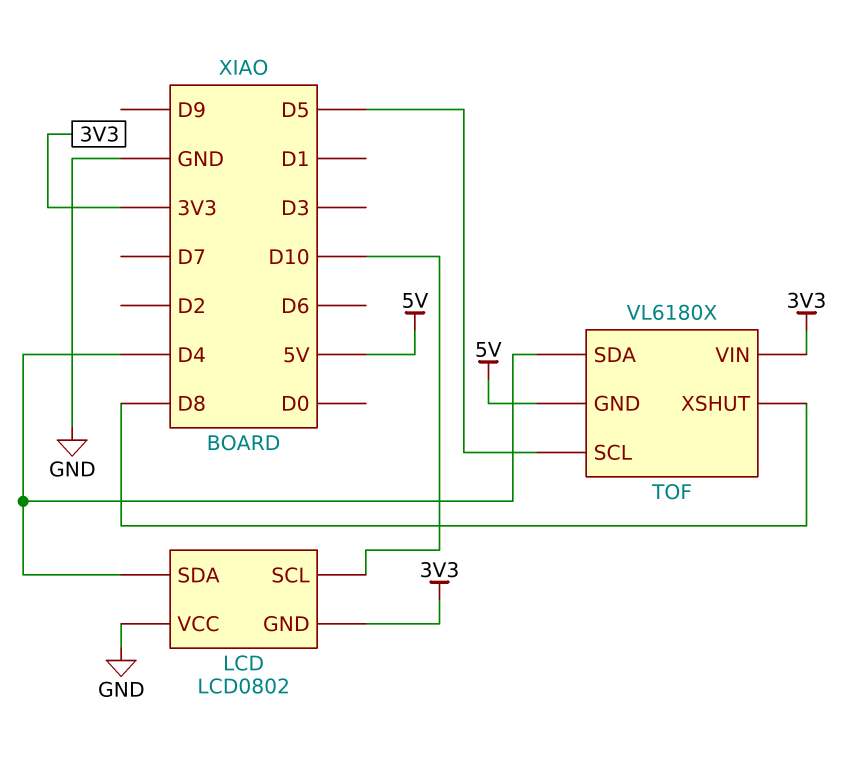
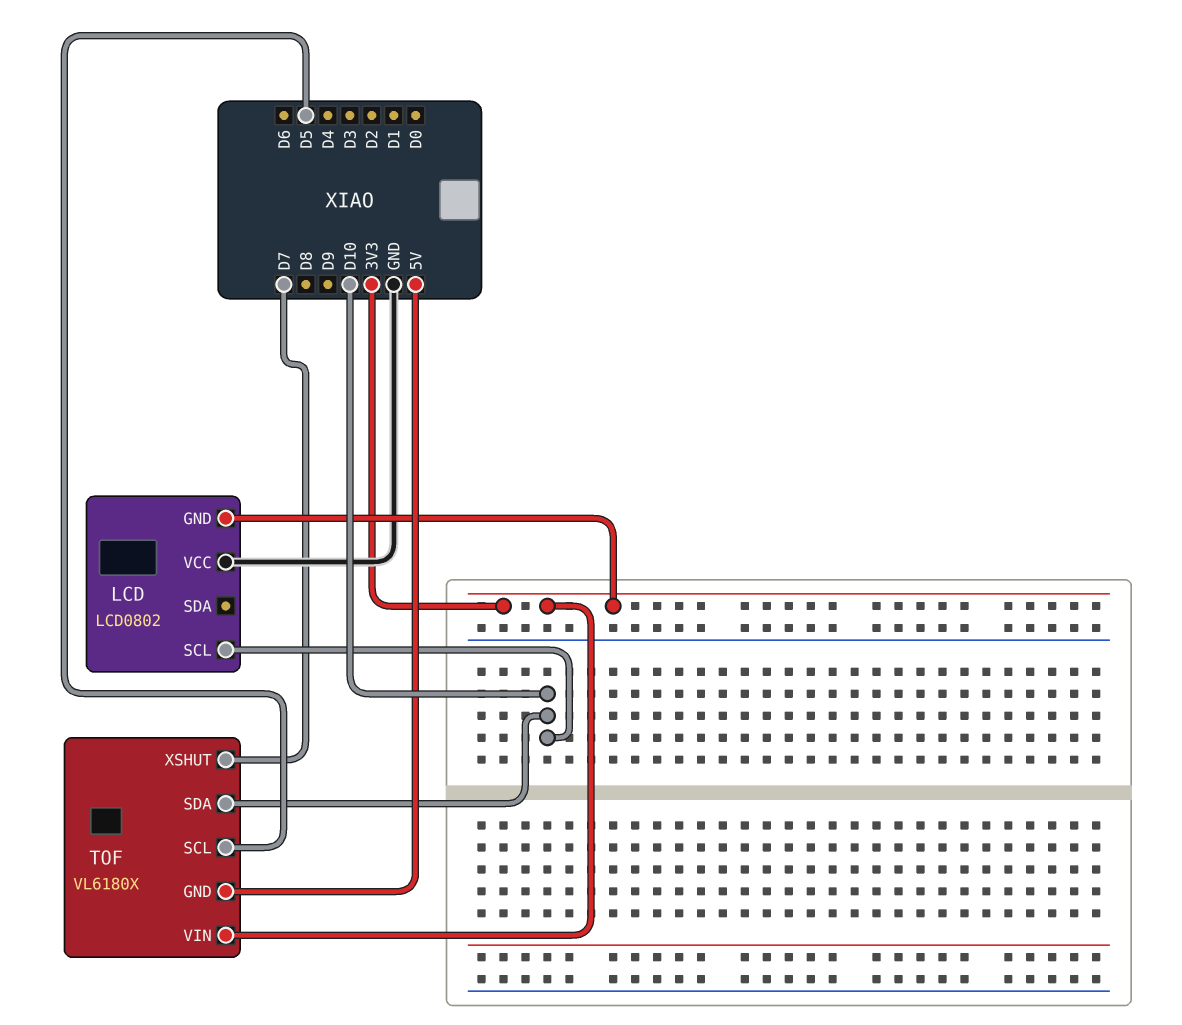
LCD pin SDA: D4 -> none
TOF pin SDA: D4 -> D10
TOF pin XSHUT: D8 -> D7

